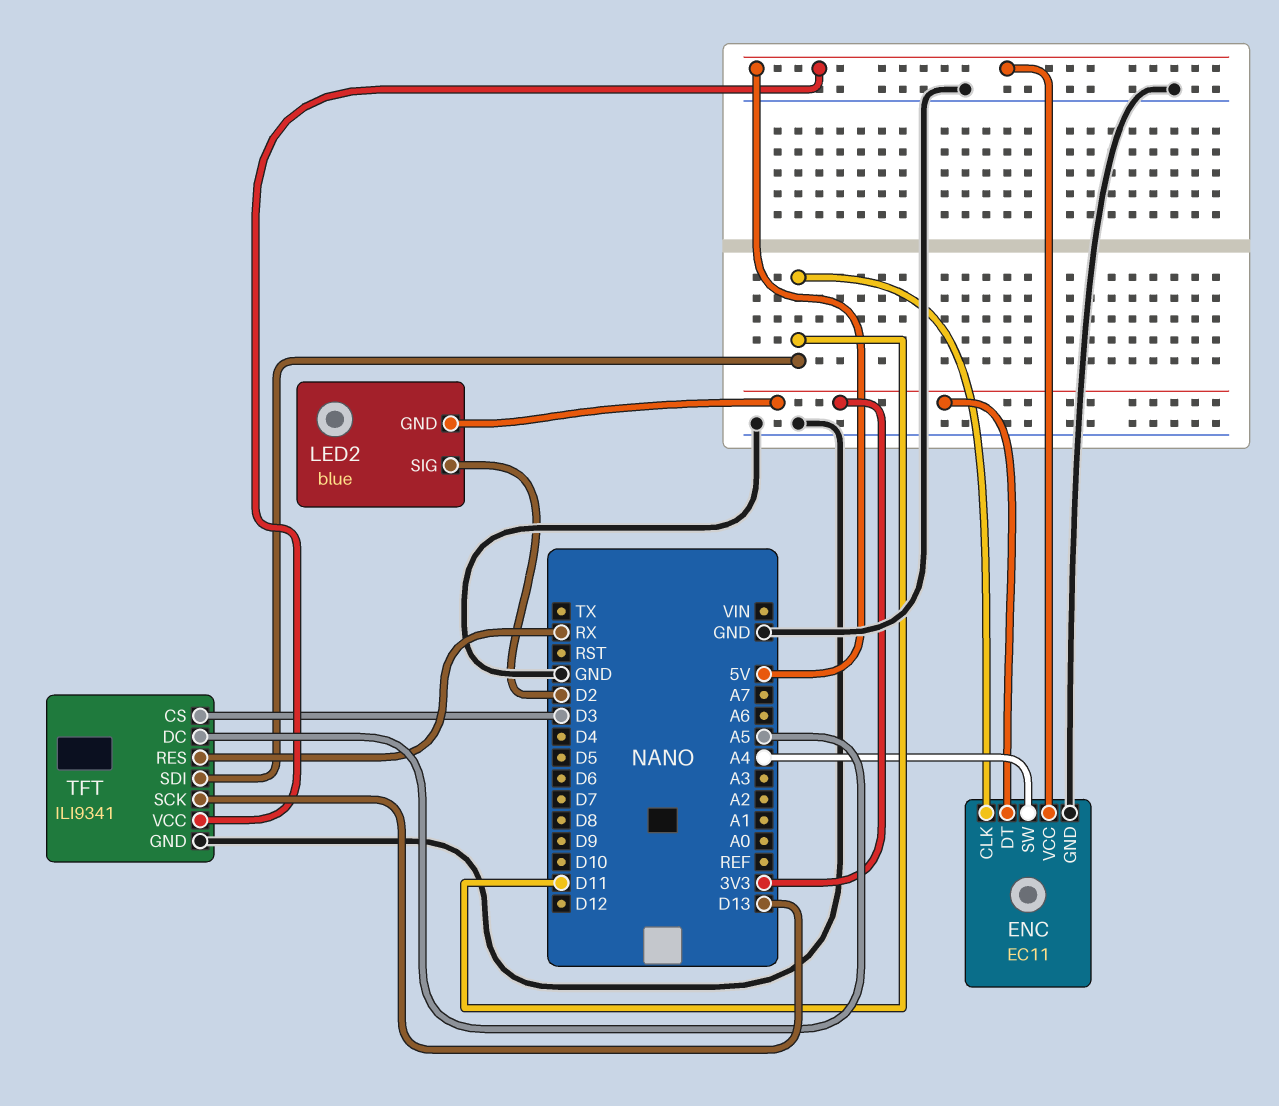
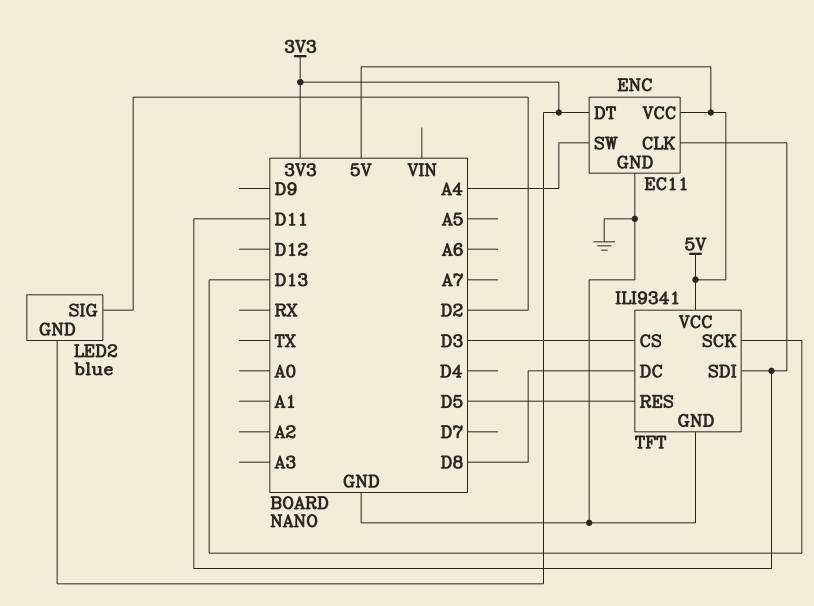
TFT pin DC: A5 -> D8
TFT pin RES: RX -> D5

